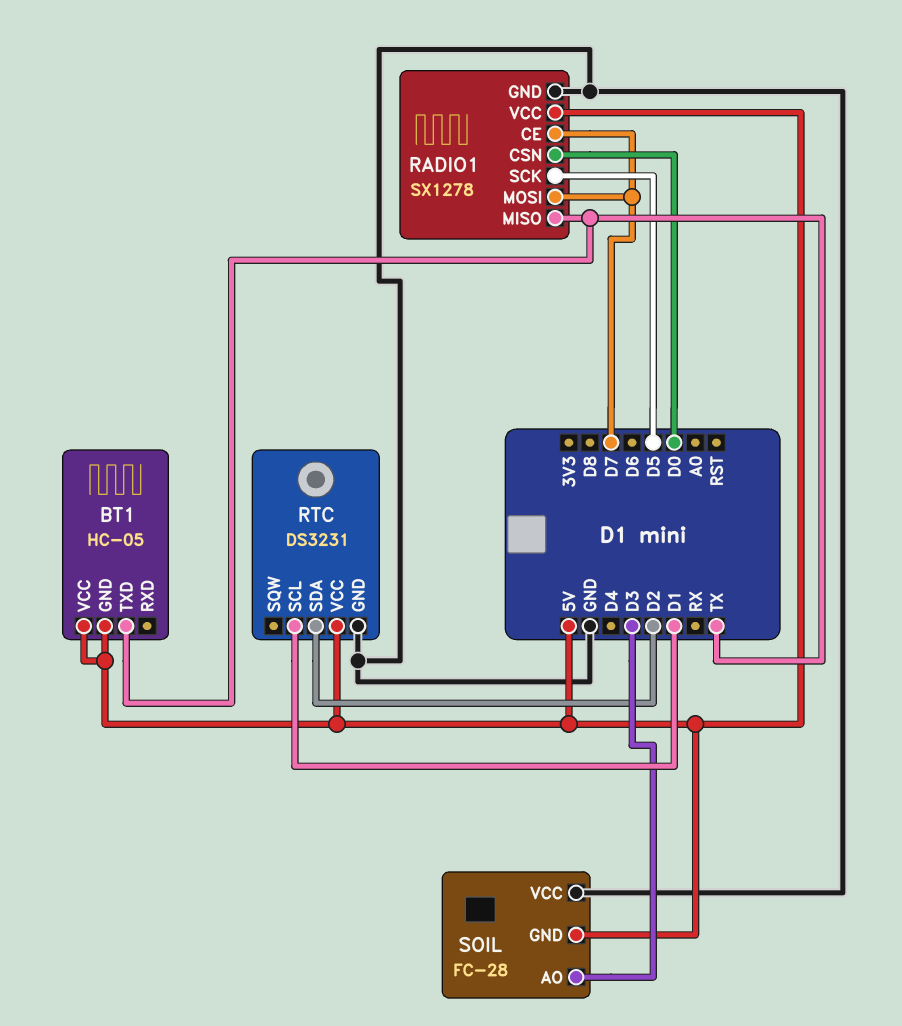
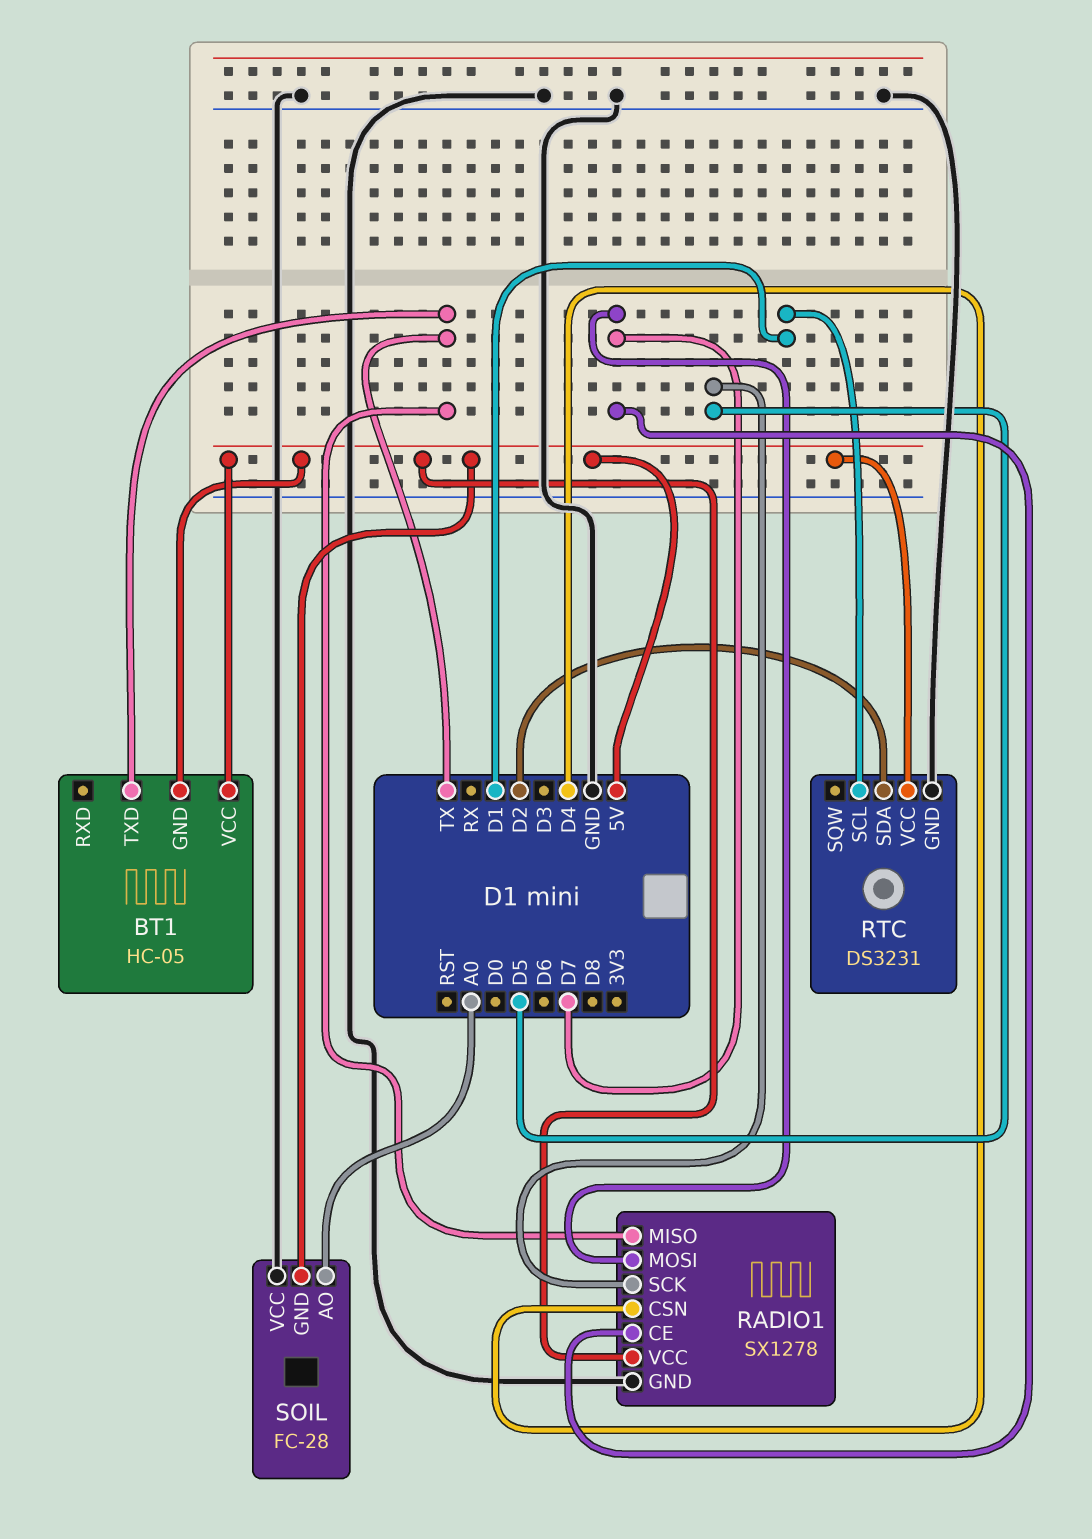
RADIO1 pin CSN: D0 -> D4
SOIL pin AO: D3 -> A0

